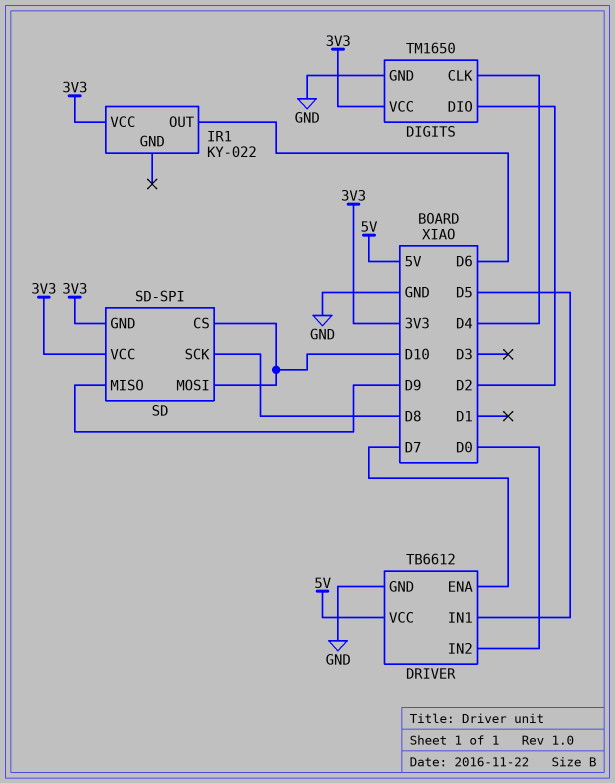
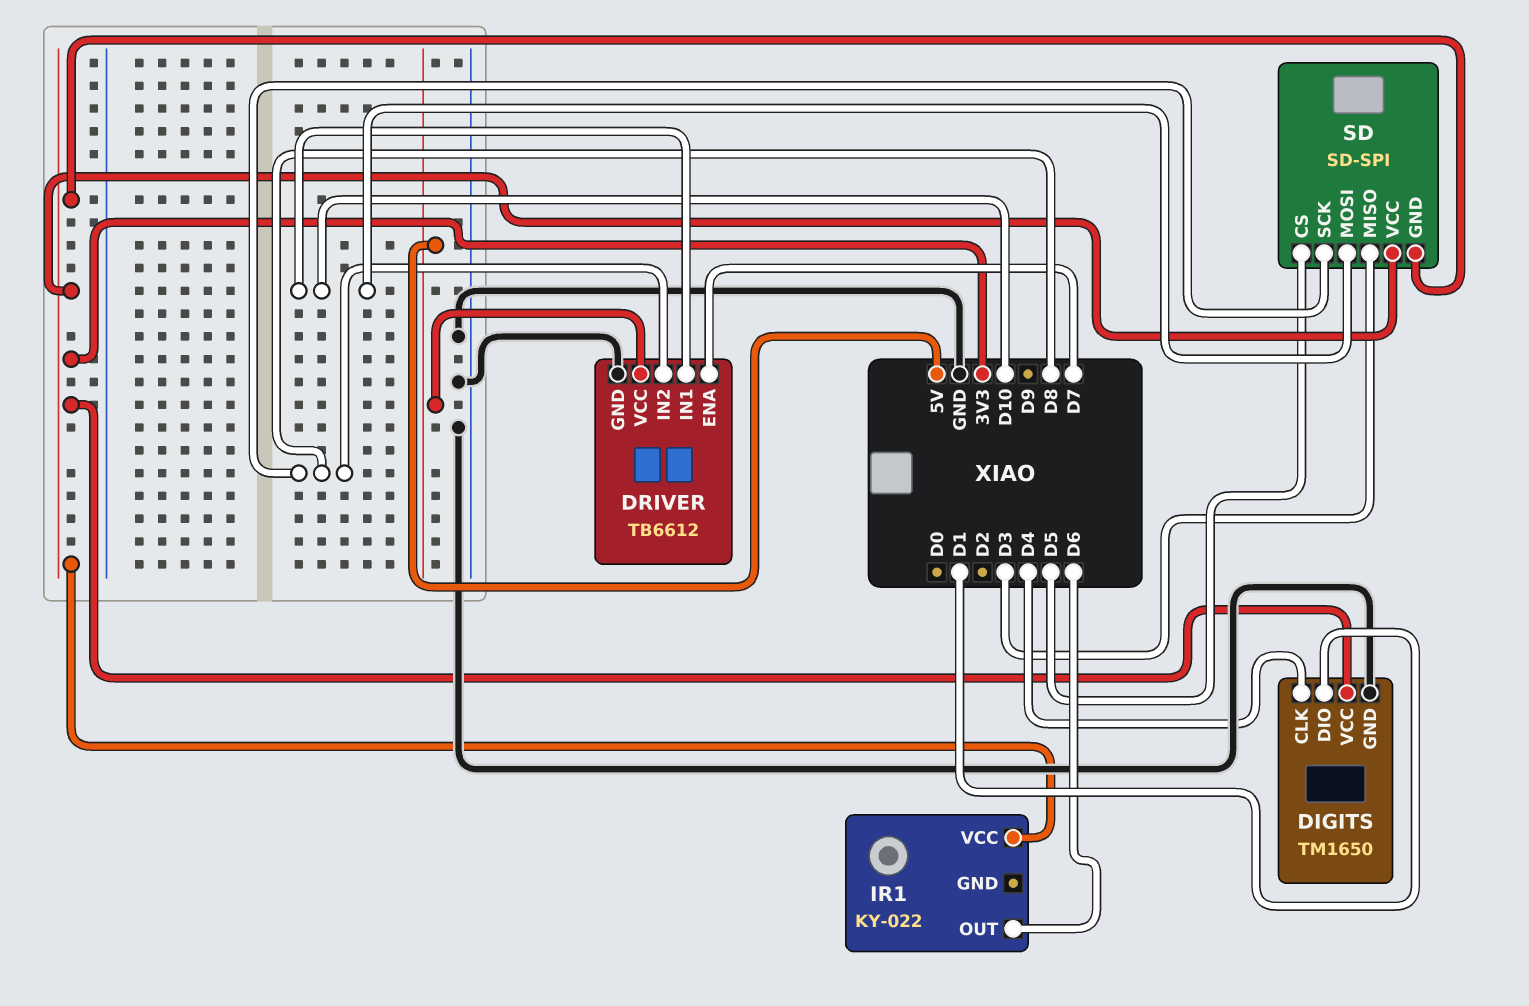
DIGITS pin DIO: D2 -> D1
DRIVER pin IN1: D5 -> D10
DRIVER pin IN2: D0 -> D8
SD pin CS: D10 -> D5
SD pin MISO: D9 -> D3

